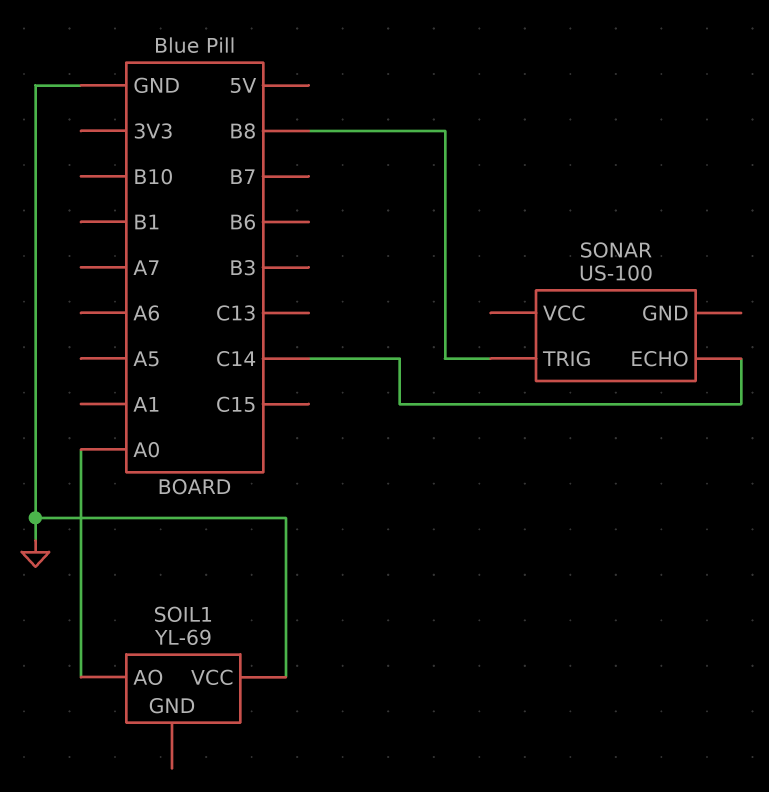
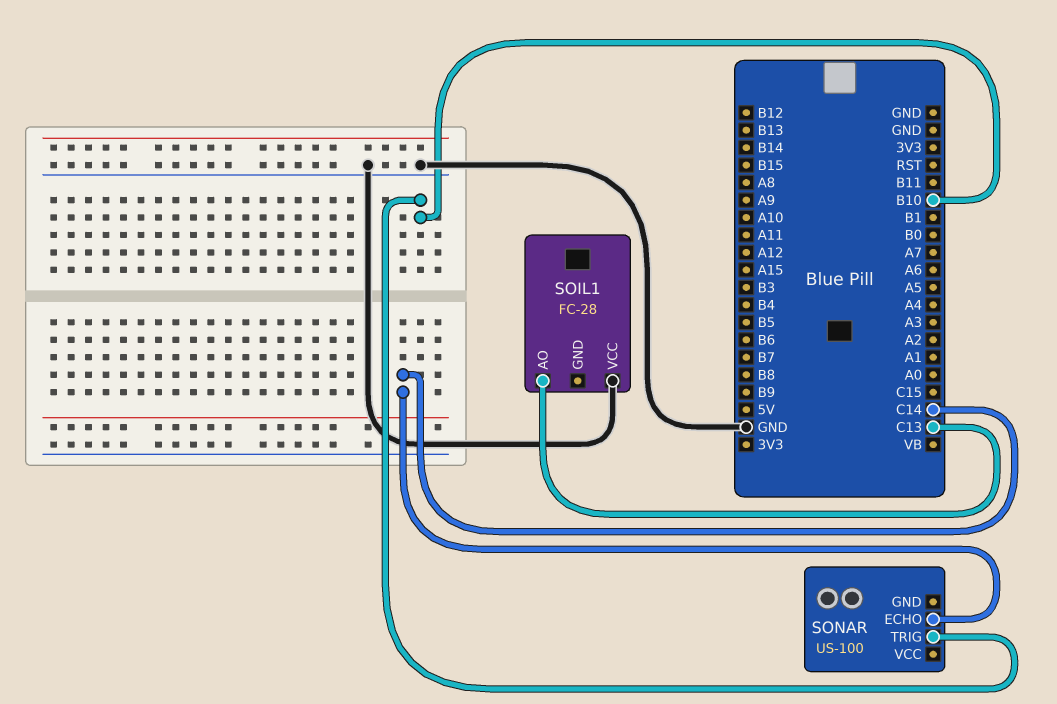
SOIL1: YL-69 -> FC-28
SOIL1 pin AO: A0 -> C13
SONAR pin TRIG: B8 -> B10

